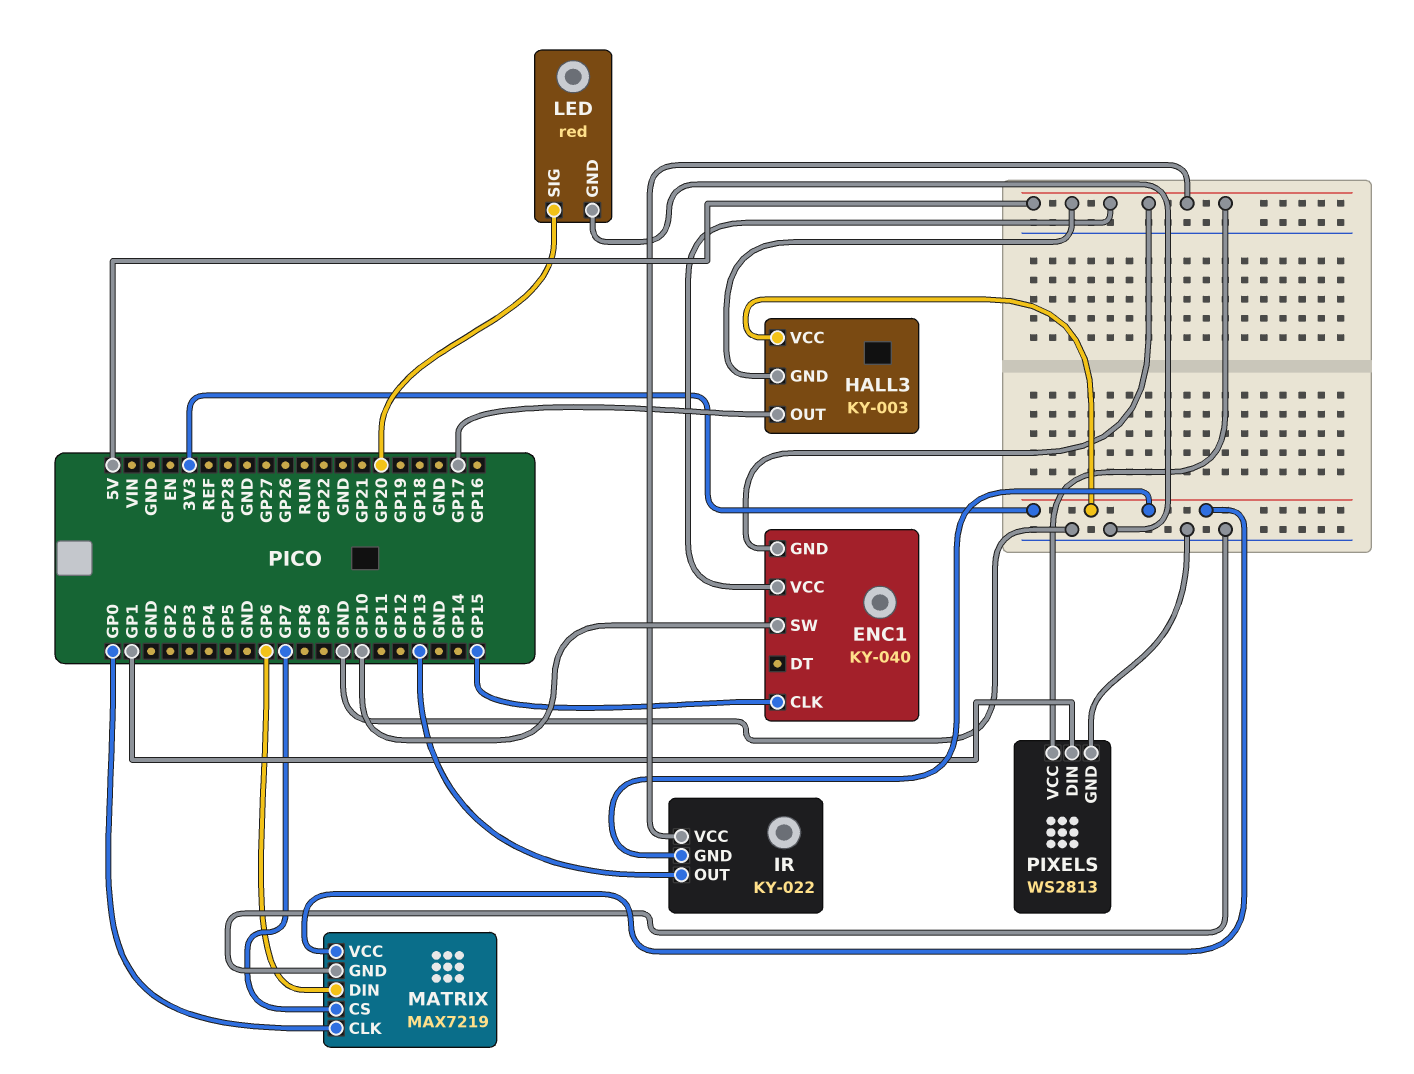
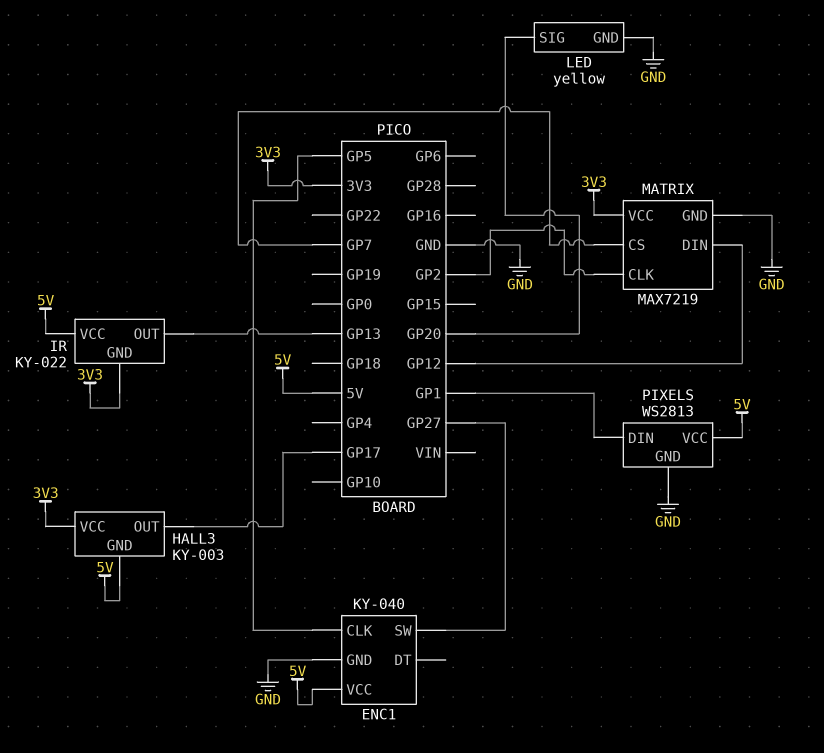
ENC1 pin CLK: GP15 -> GP5
ENC1 pin GND: 5V -> GND
ENC1 pin SW: GP10 -> GP27
LED: red -> yellow
MATRIX pin CLK: GP0 -> GP2
MATRIX pin DIN: GP6 -> GP12

